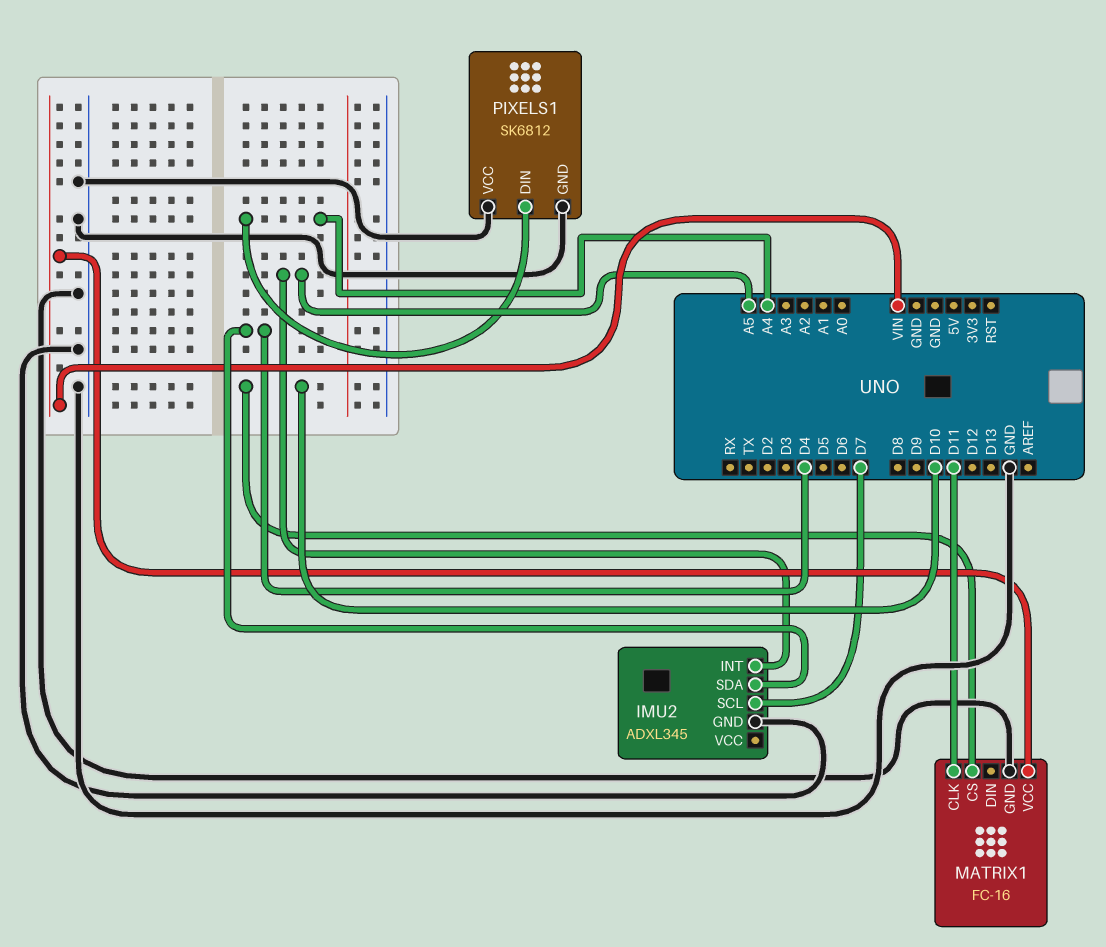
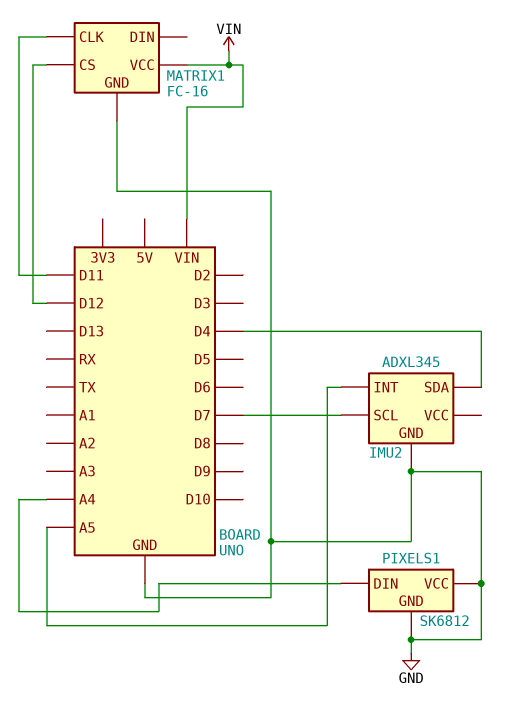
MATRIX1 pin CS: D10 -> D12

